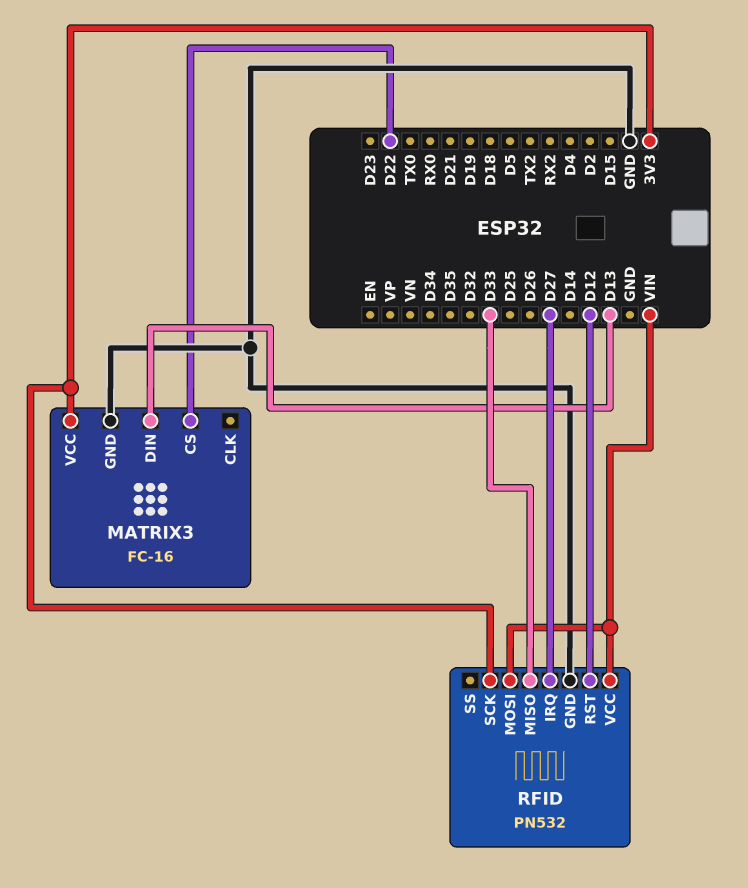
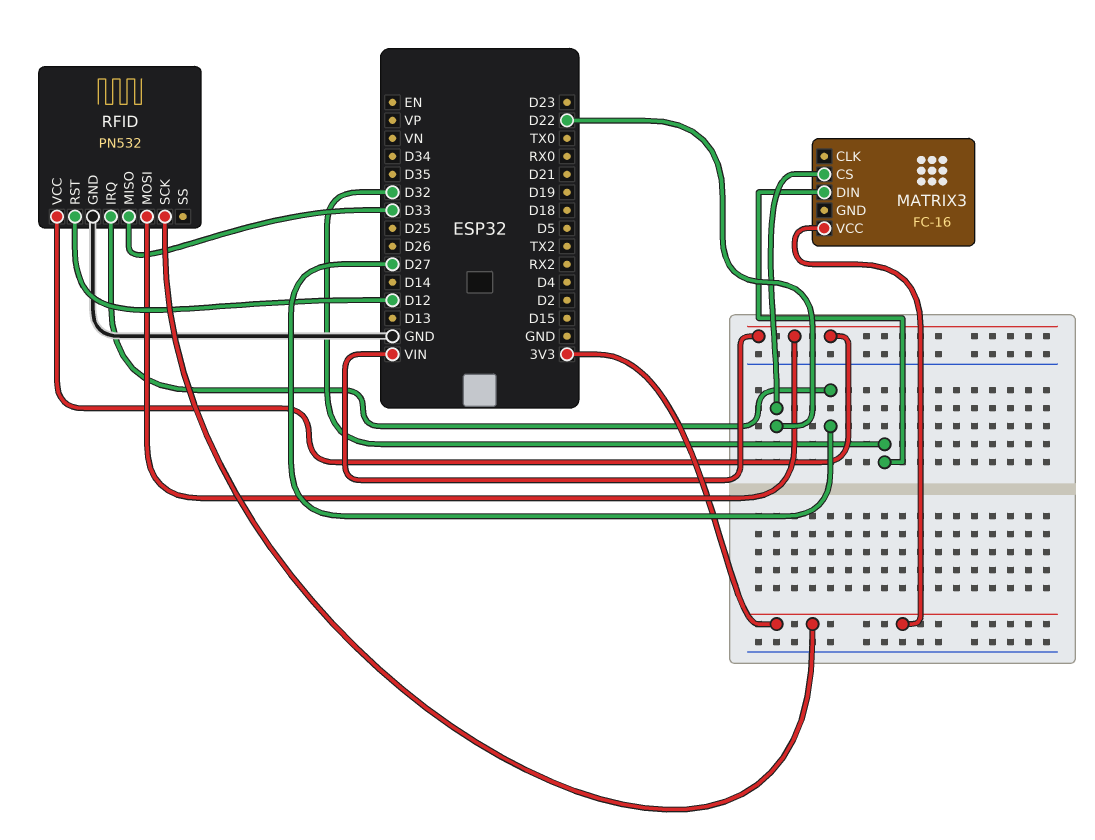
MATRIX3 pin DIN: D13 -> D32
MATRIX3 pin GND: GND -> none

